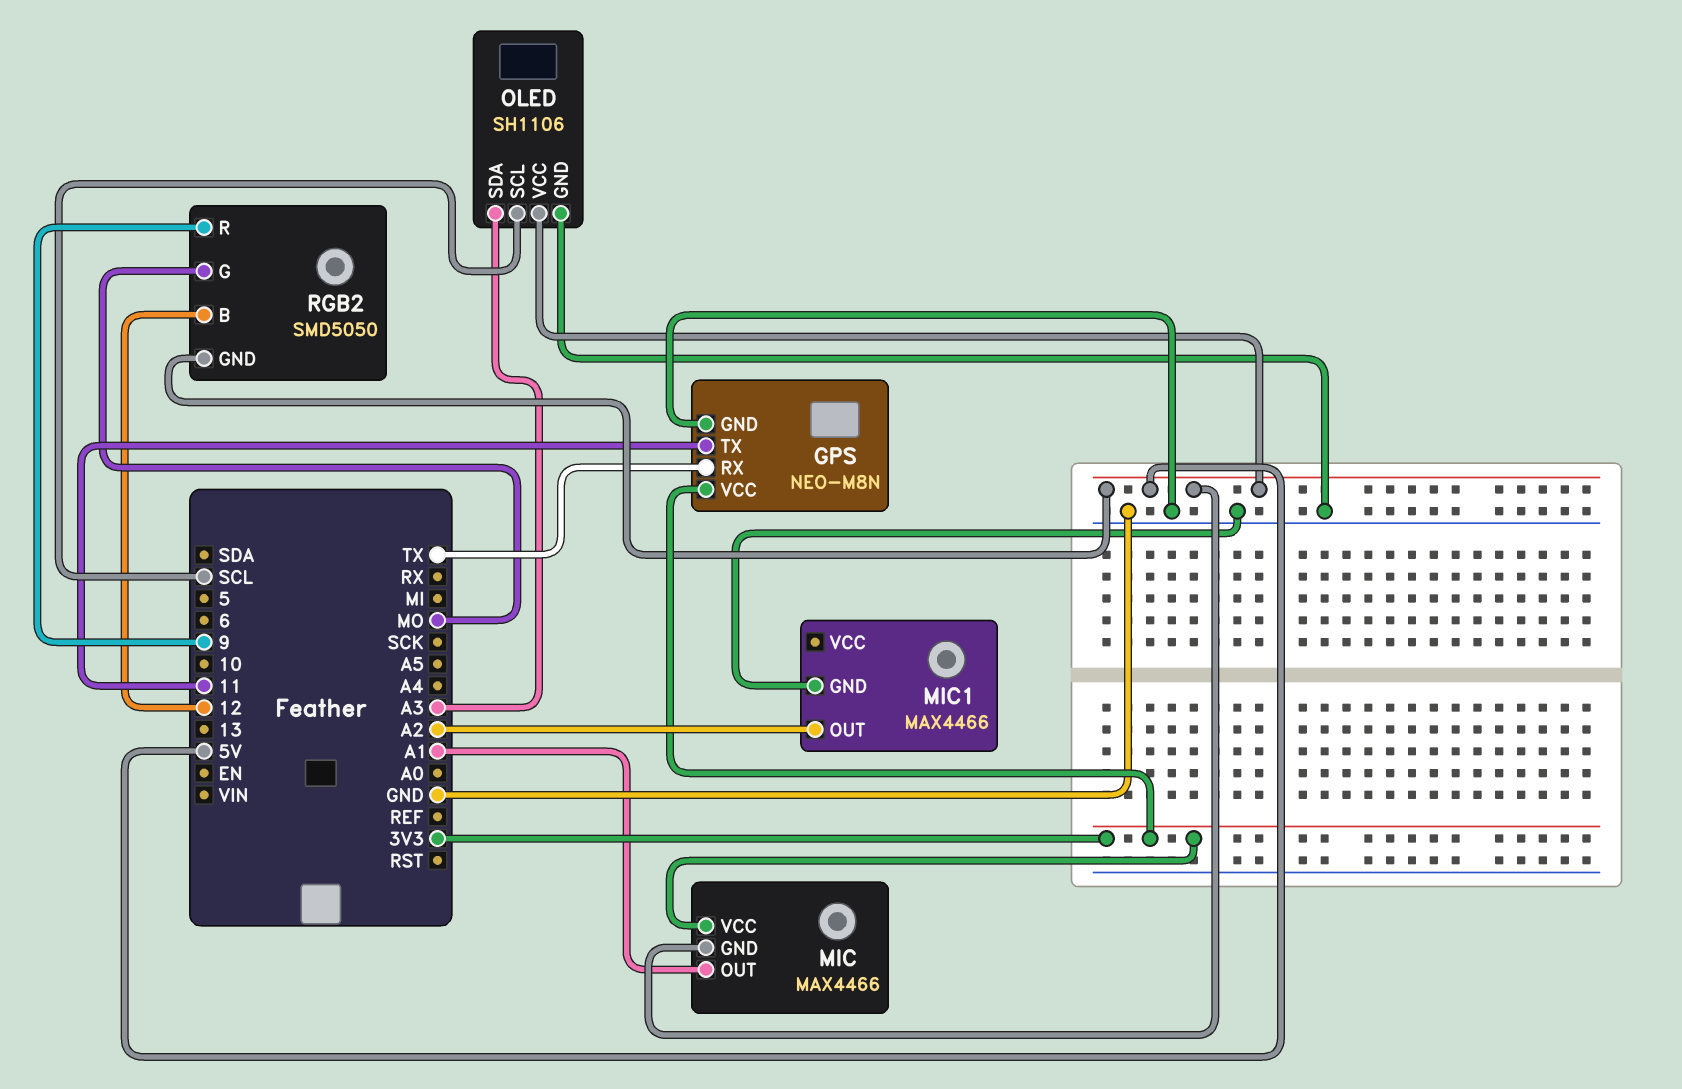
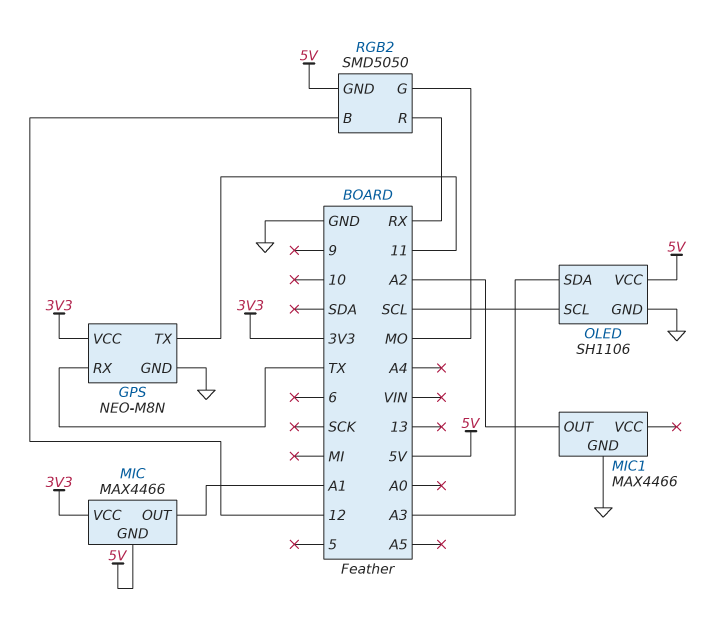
RGB2 pin R: 9 -> RX

